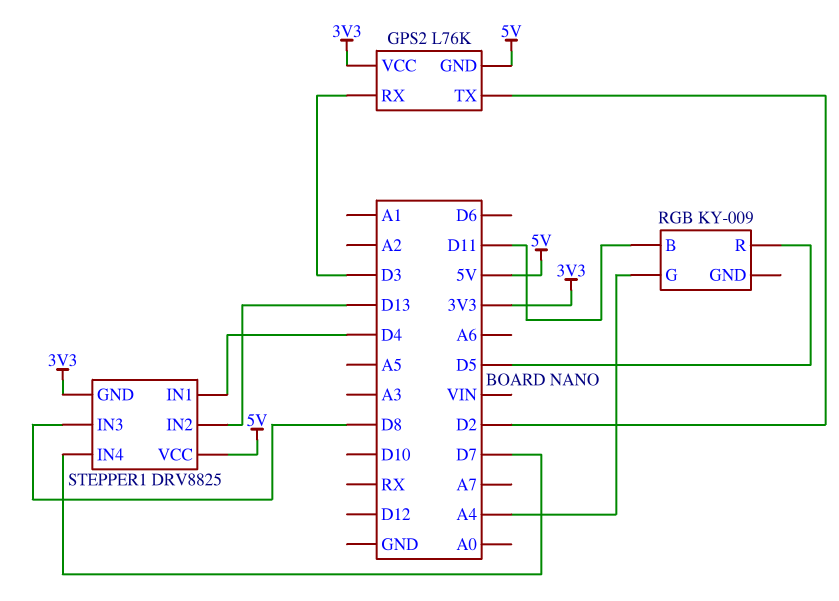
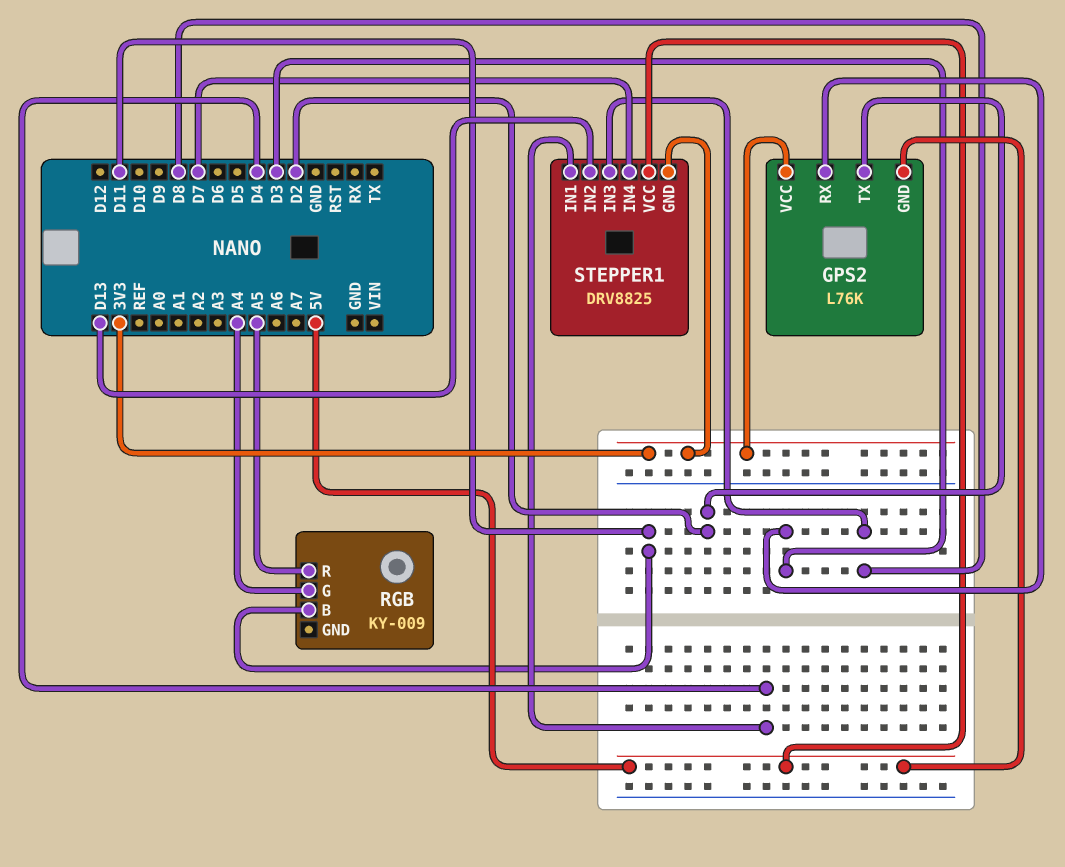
RGB pin R: D5 -> A5

